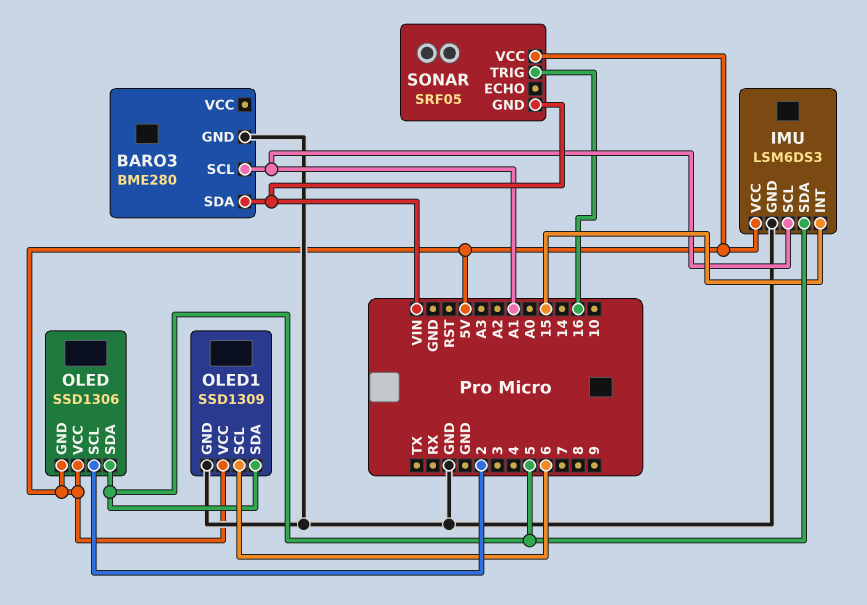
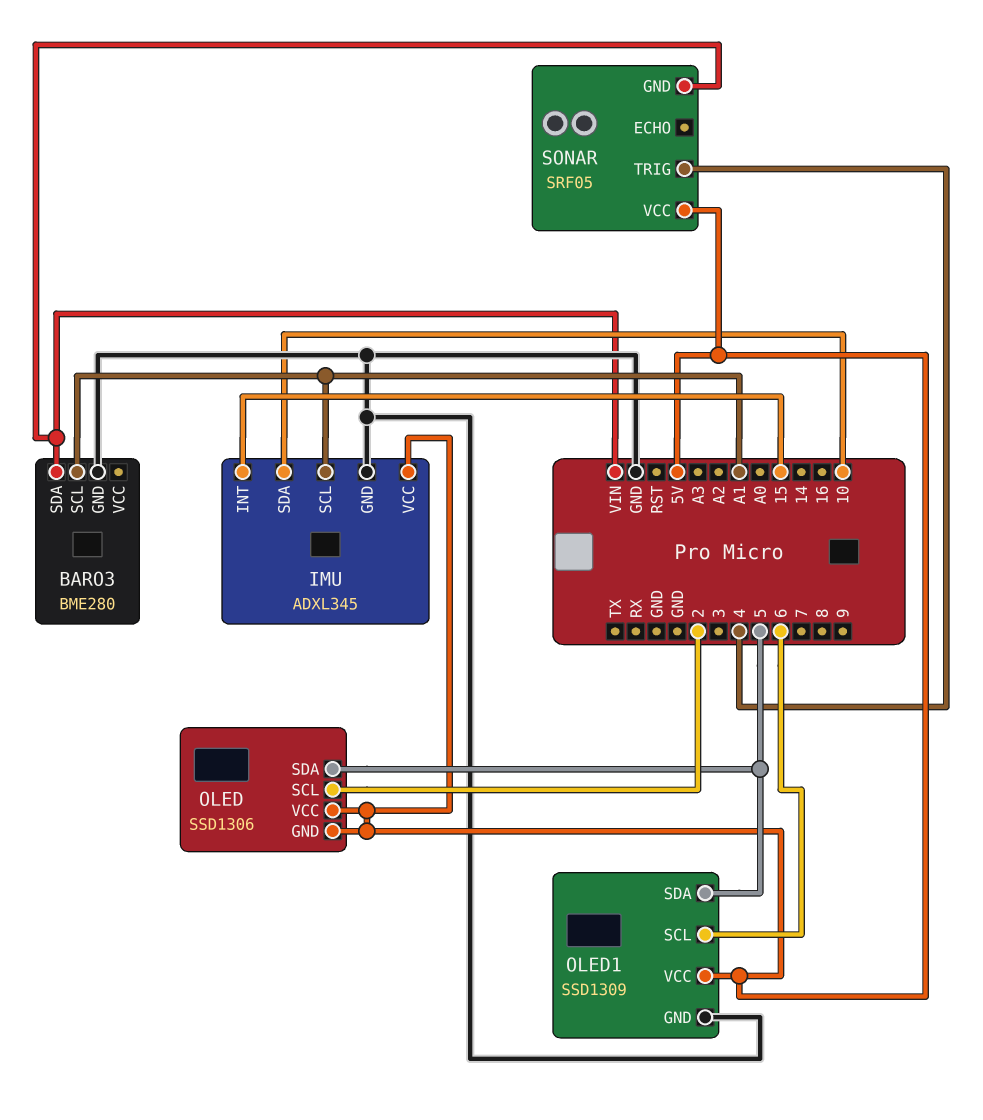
IMU: LSM6DS3 -> ADXL345
IMU pin SDA: 5 -> 10
SONAR pin TRIG: 16 -> 4

